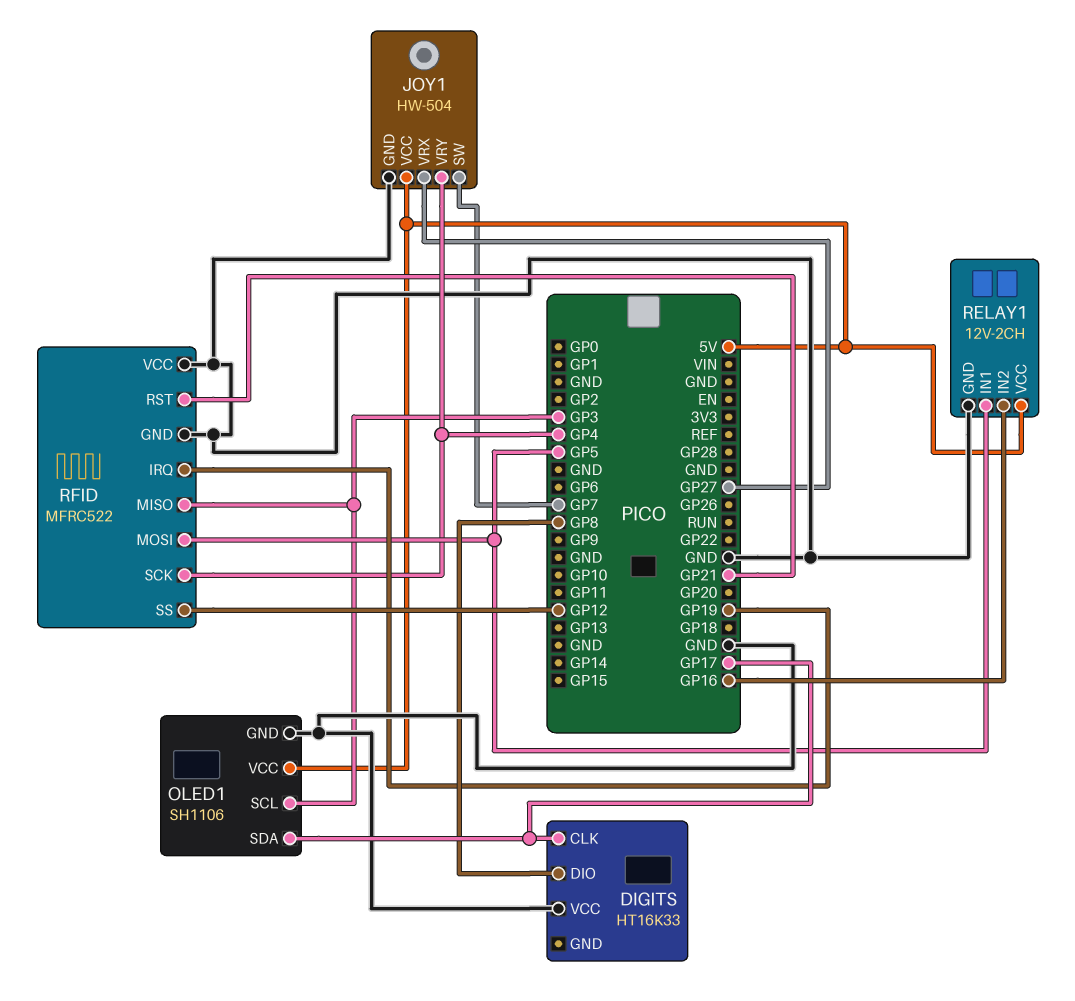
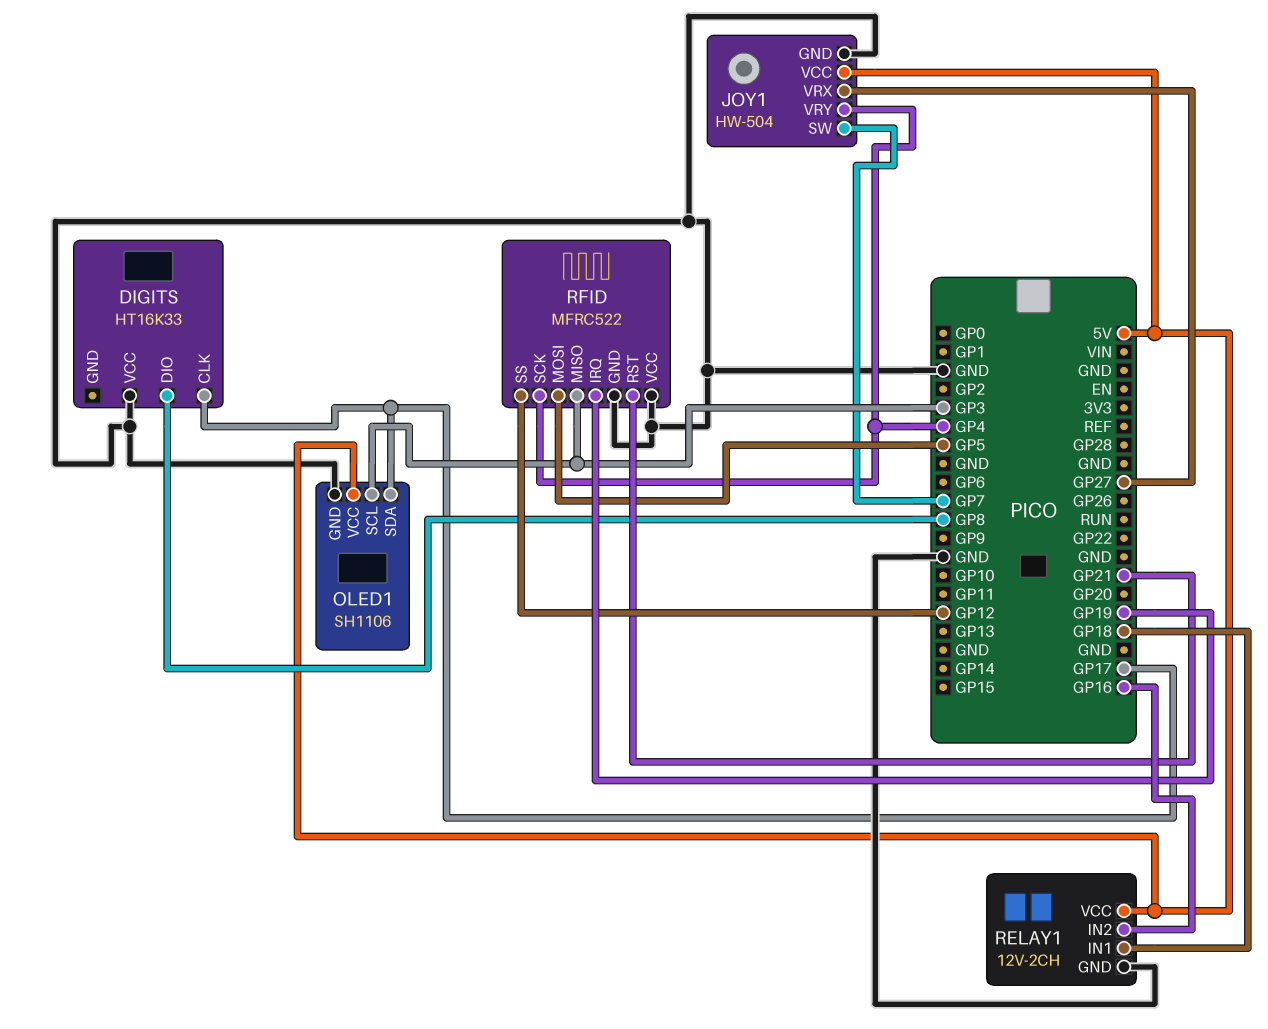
RELAY1 pin IN1: GP5 -> GP18

